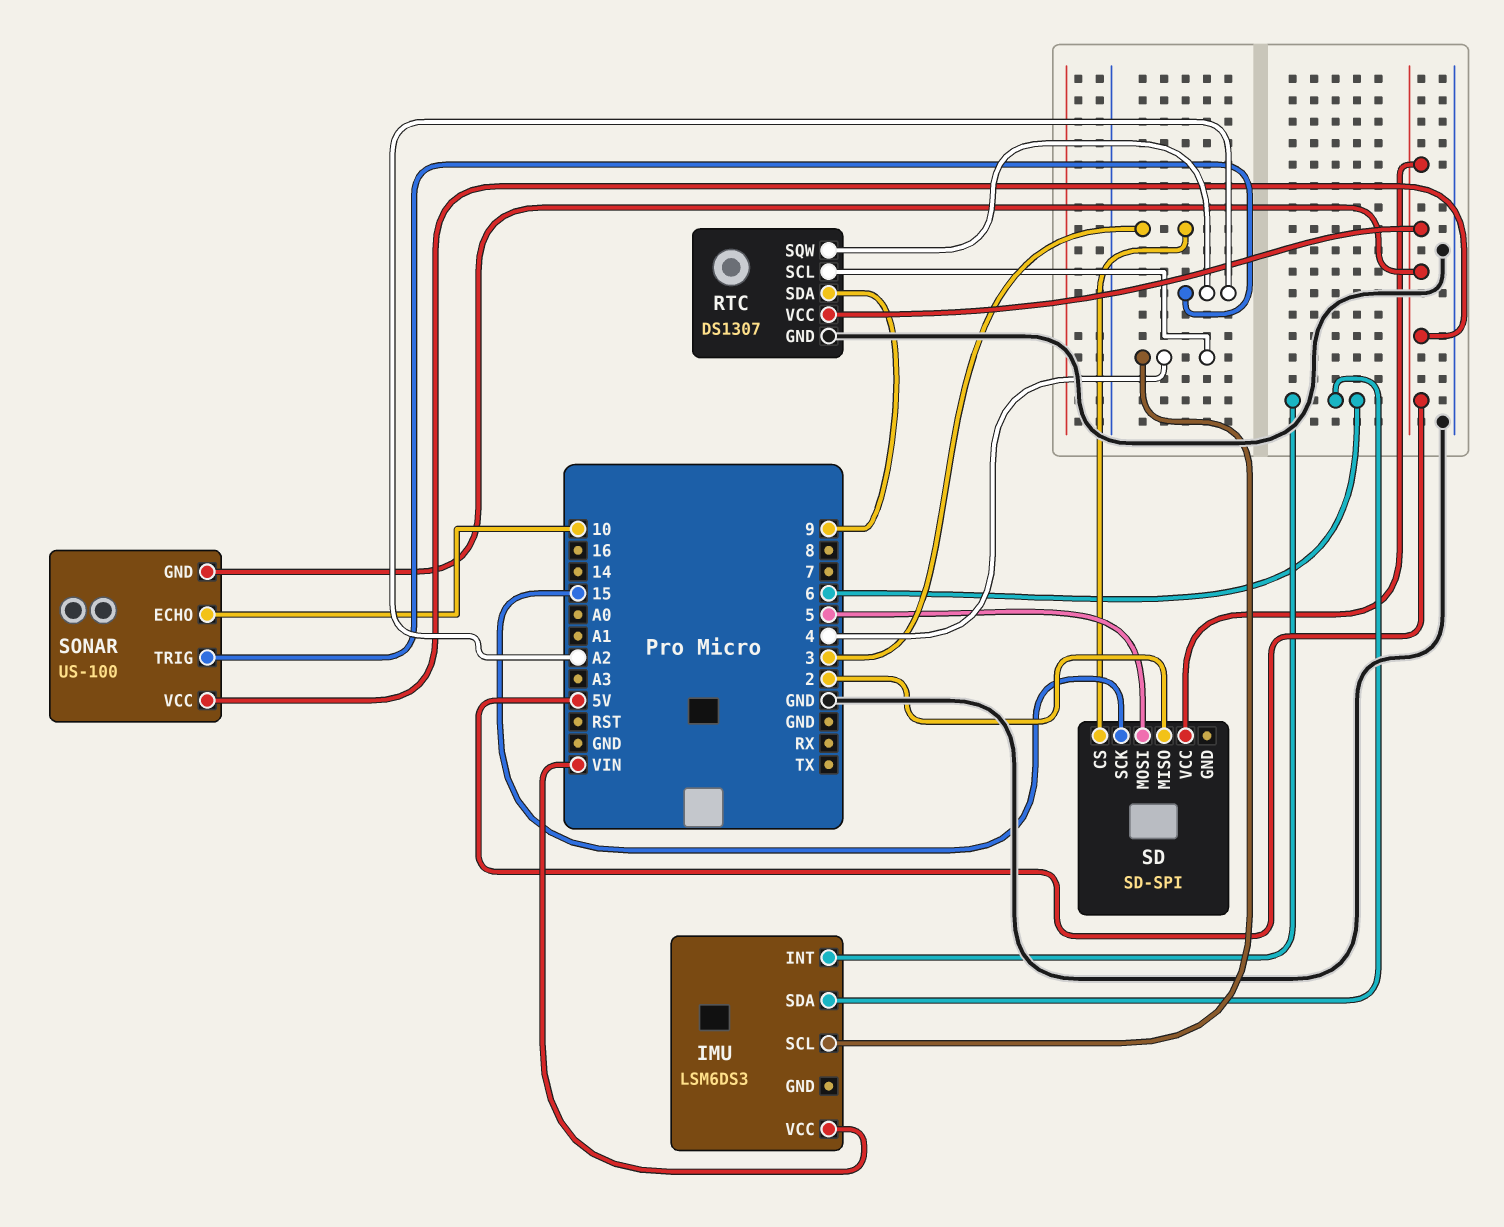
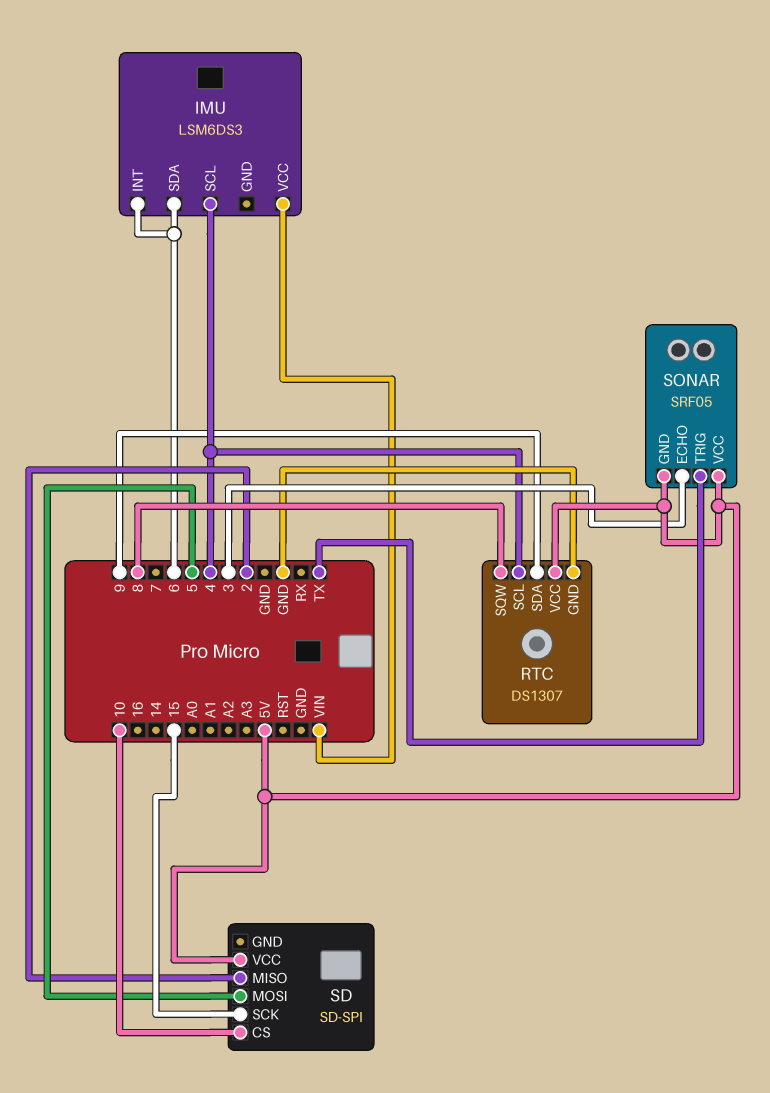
RTC pin SQW: A2 -> 8
SD pin CS: 3 -> 10
SONAR: US-100 -> SRF05
SONAR pin ECHO: 10 -> 3
SONAR pin TRIG: A2 -> TX

